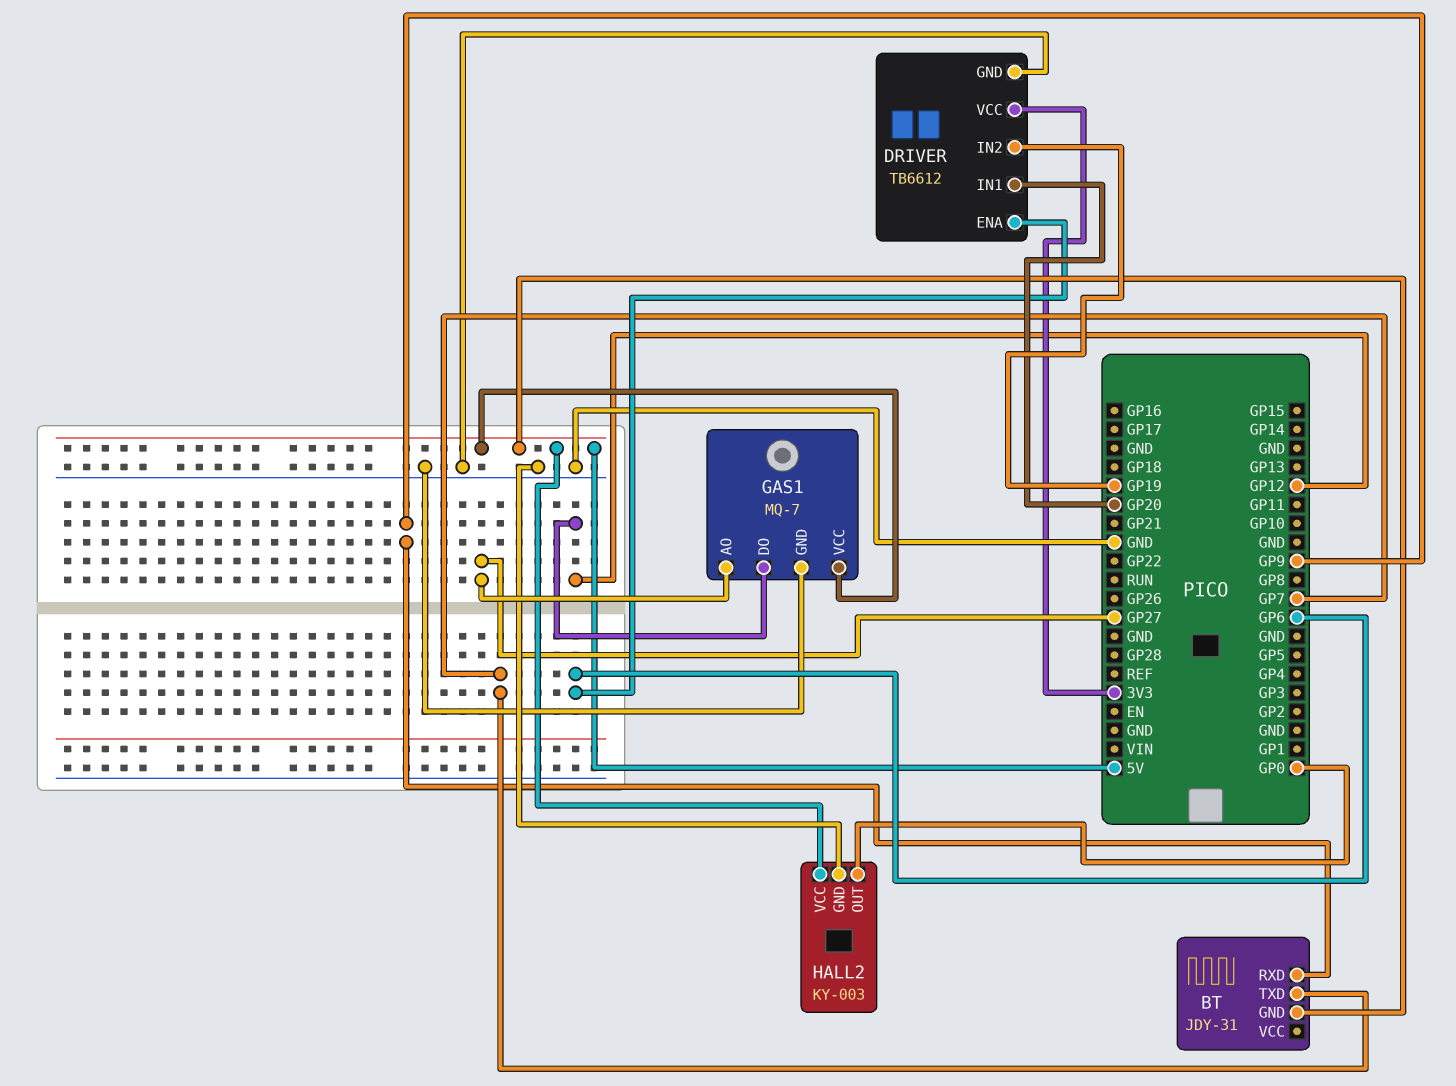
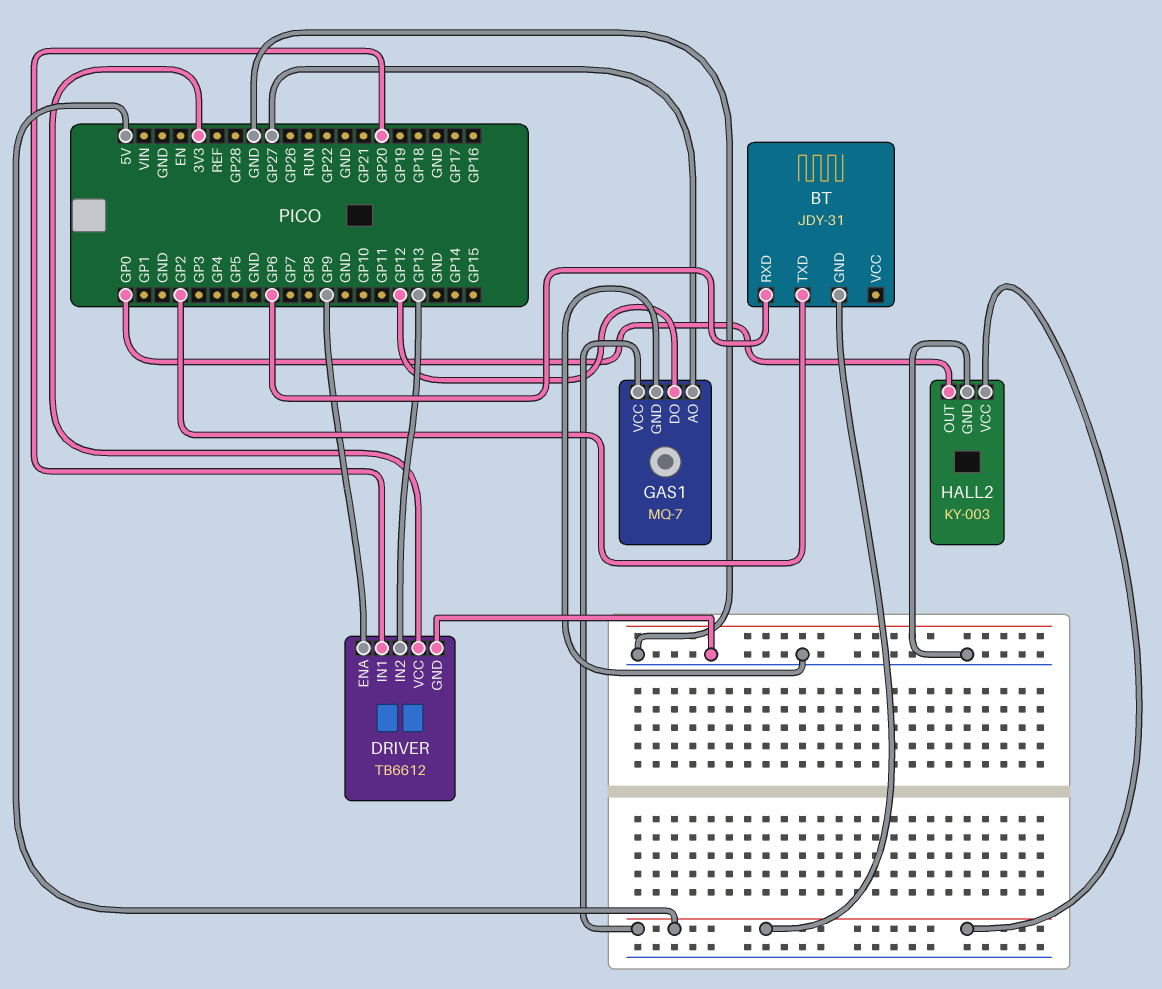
BT pin RXD: GP9 -> GP6
BT pin TXD: GP7 -> GP2
DRIVER pin ENA: GP6 -> GP9
DRIVER pin IN2: GP19 -> GP13

